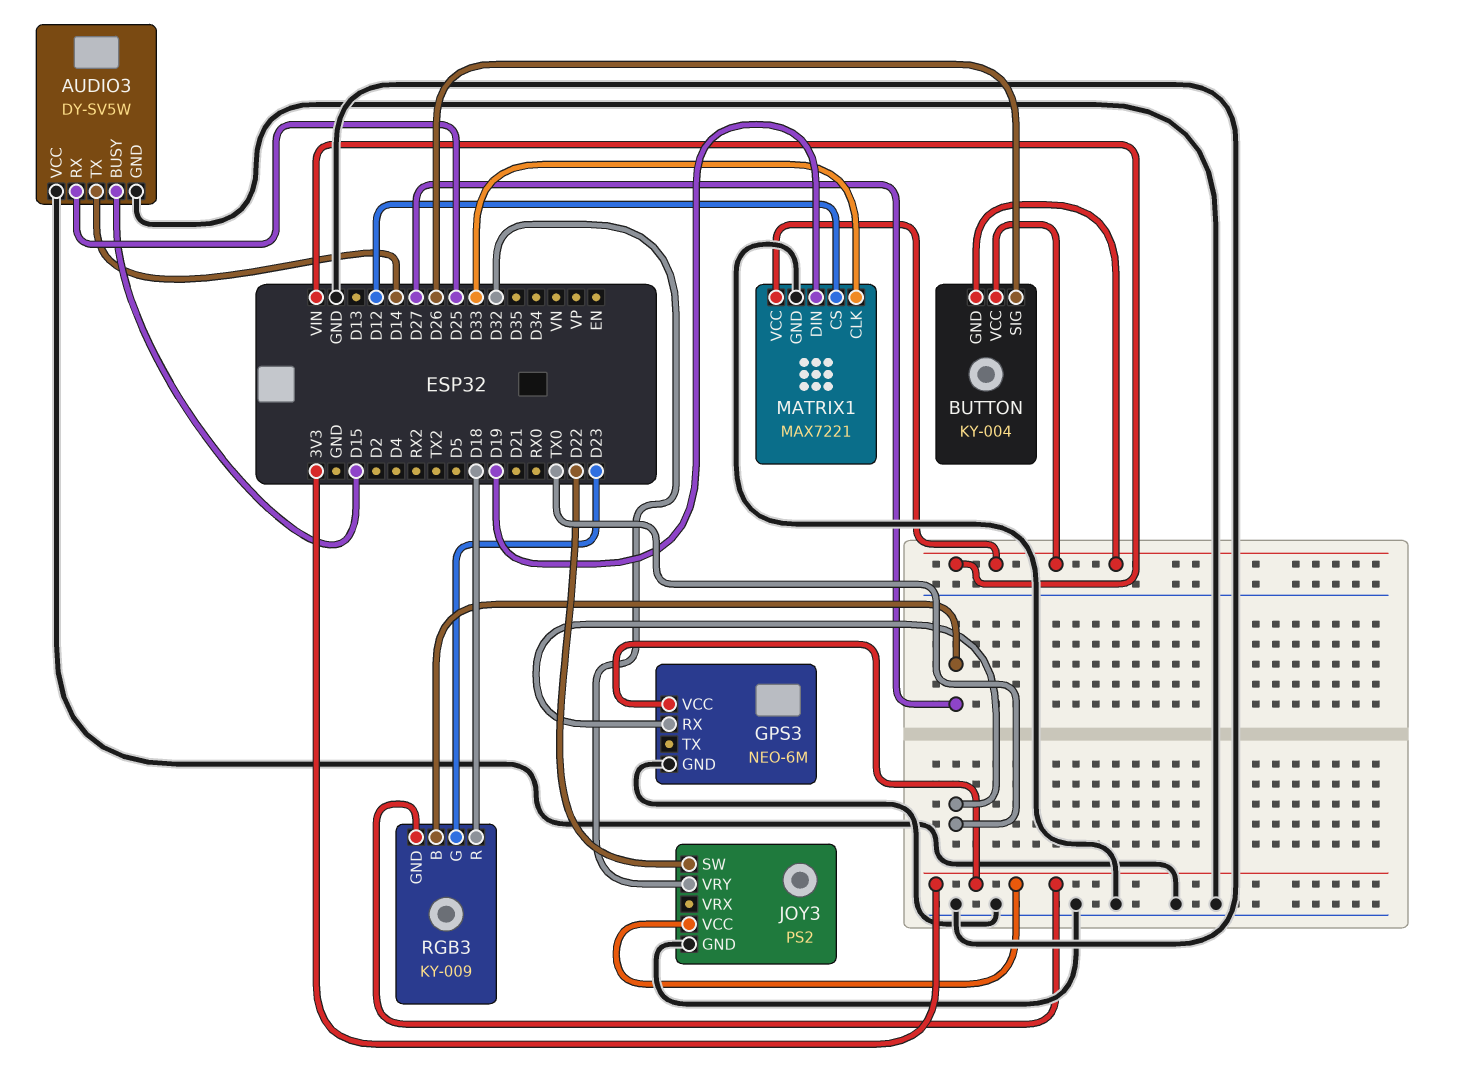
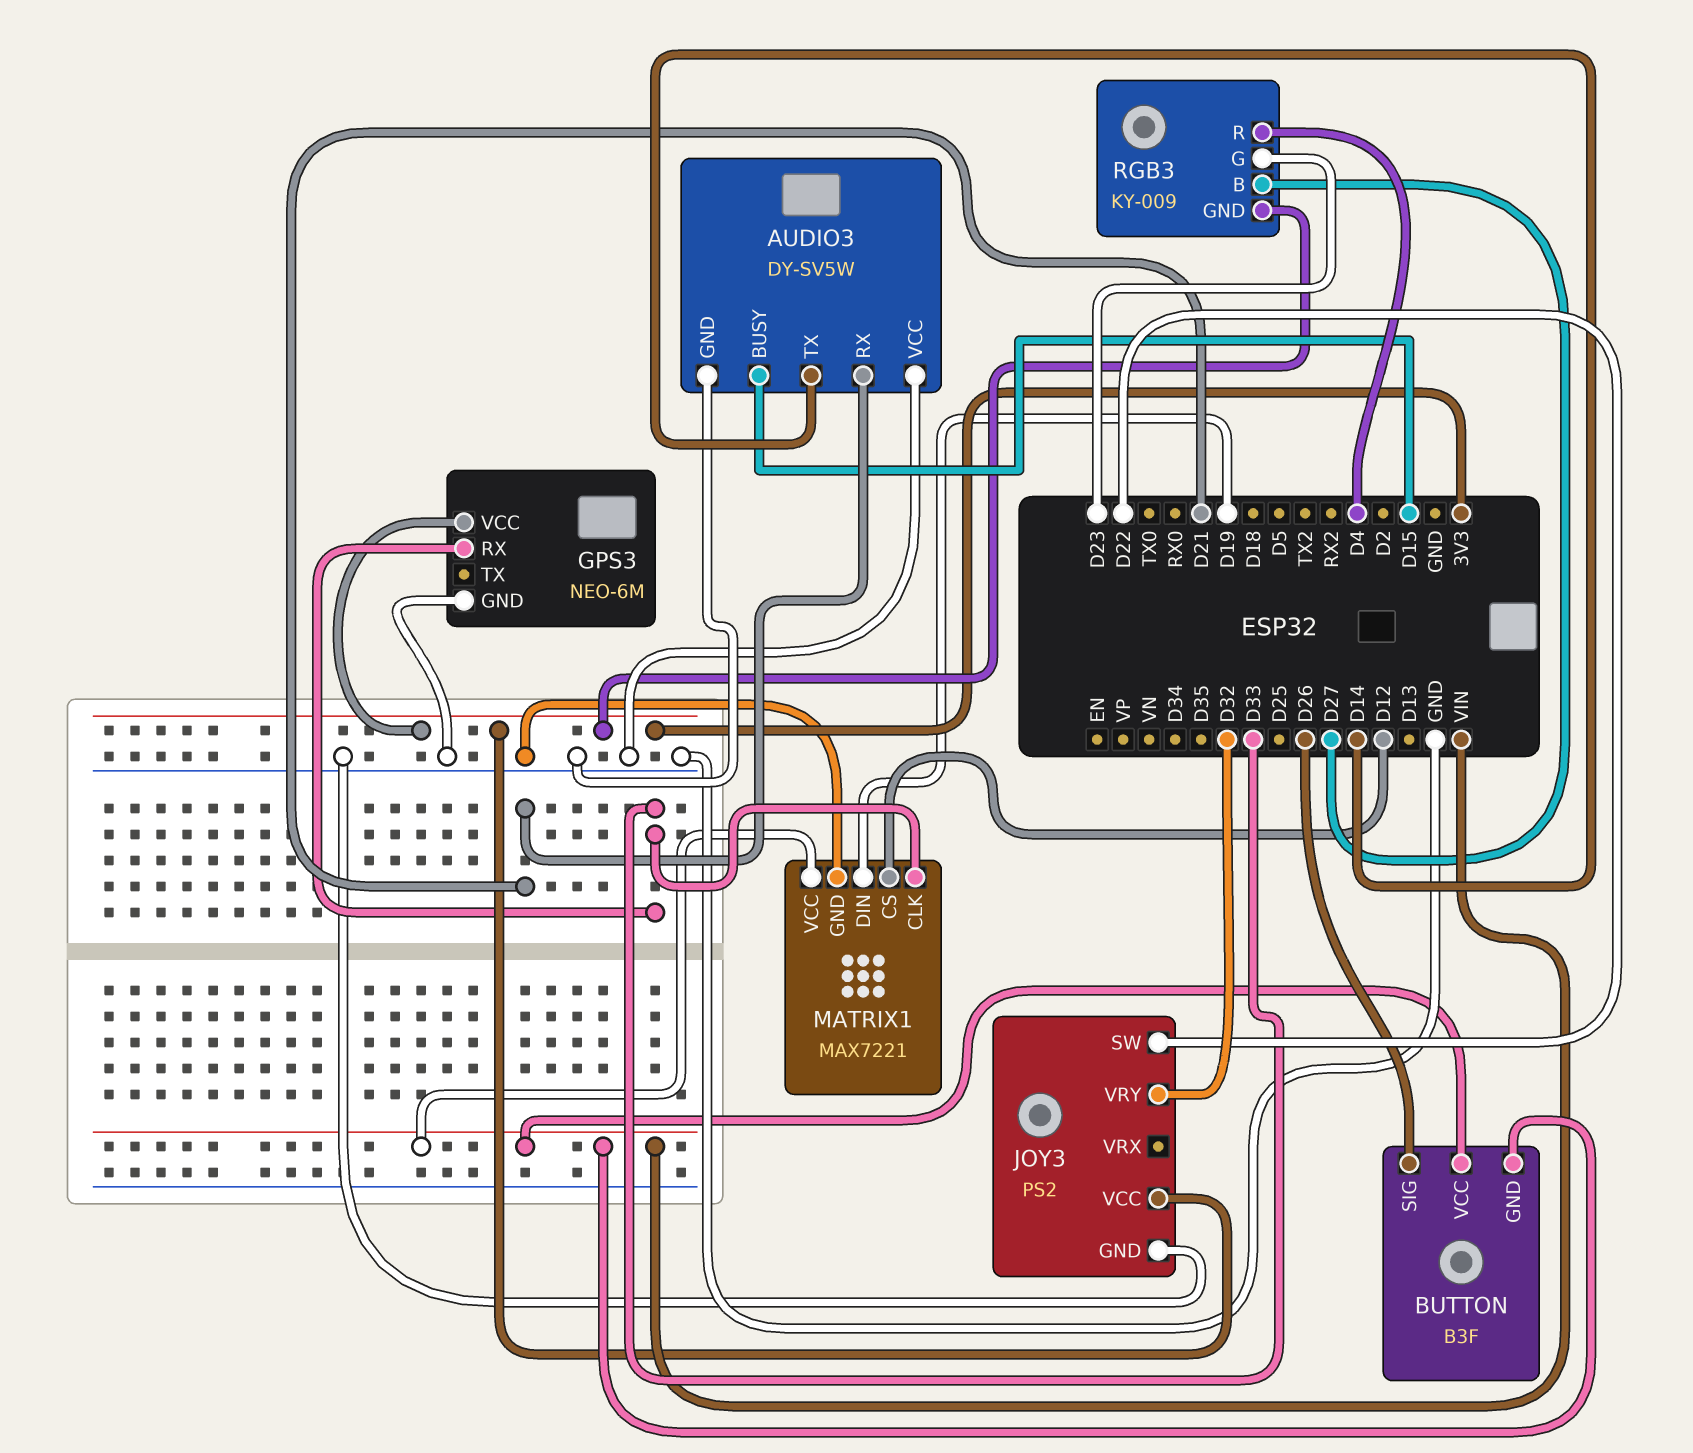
AUDIO3 pin RX: D25 -> D21
BUTTON: KY-004 -> B3F
GPS3 pin RX: TX0 -> D33
RGB3 pin R: D18 -> D4

